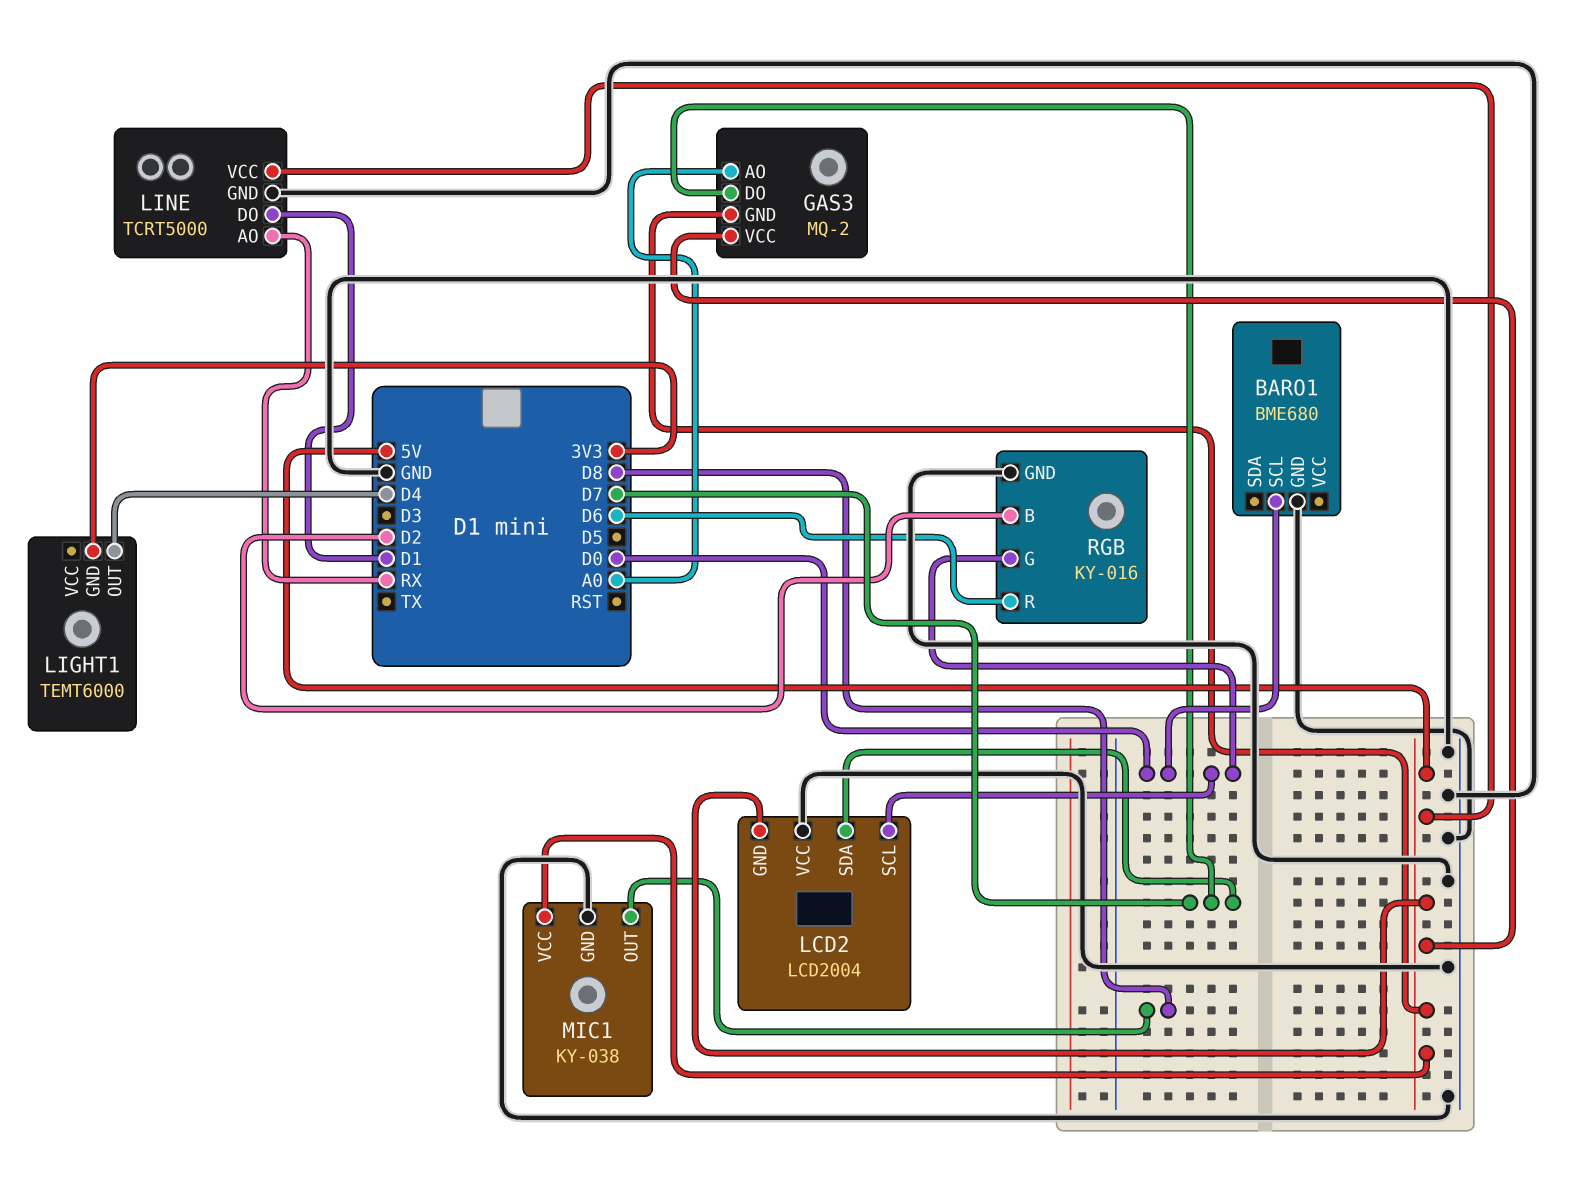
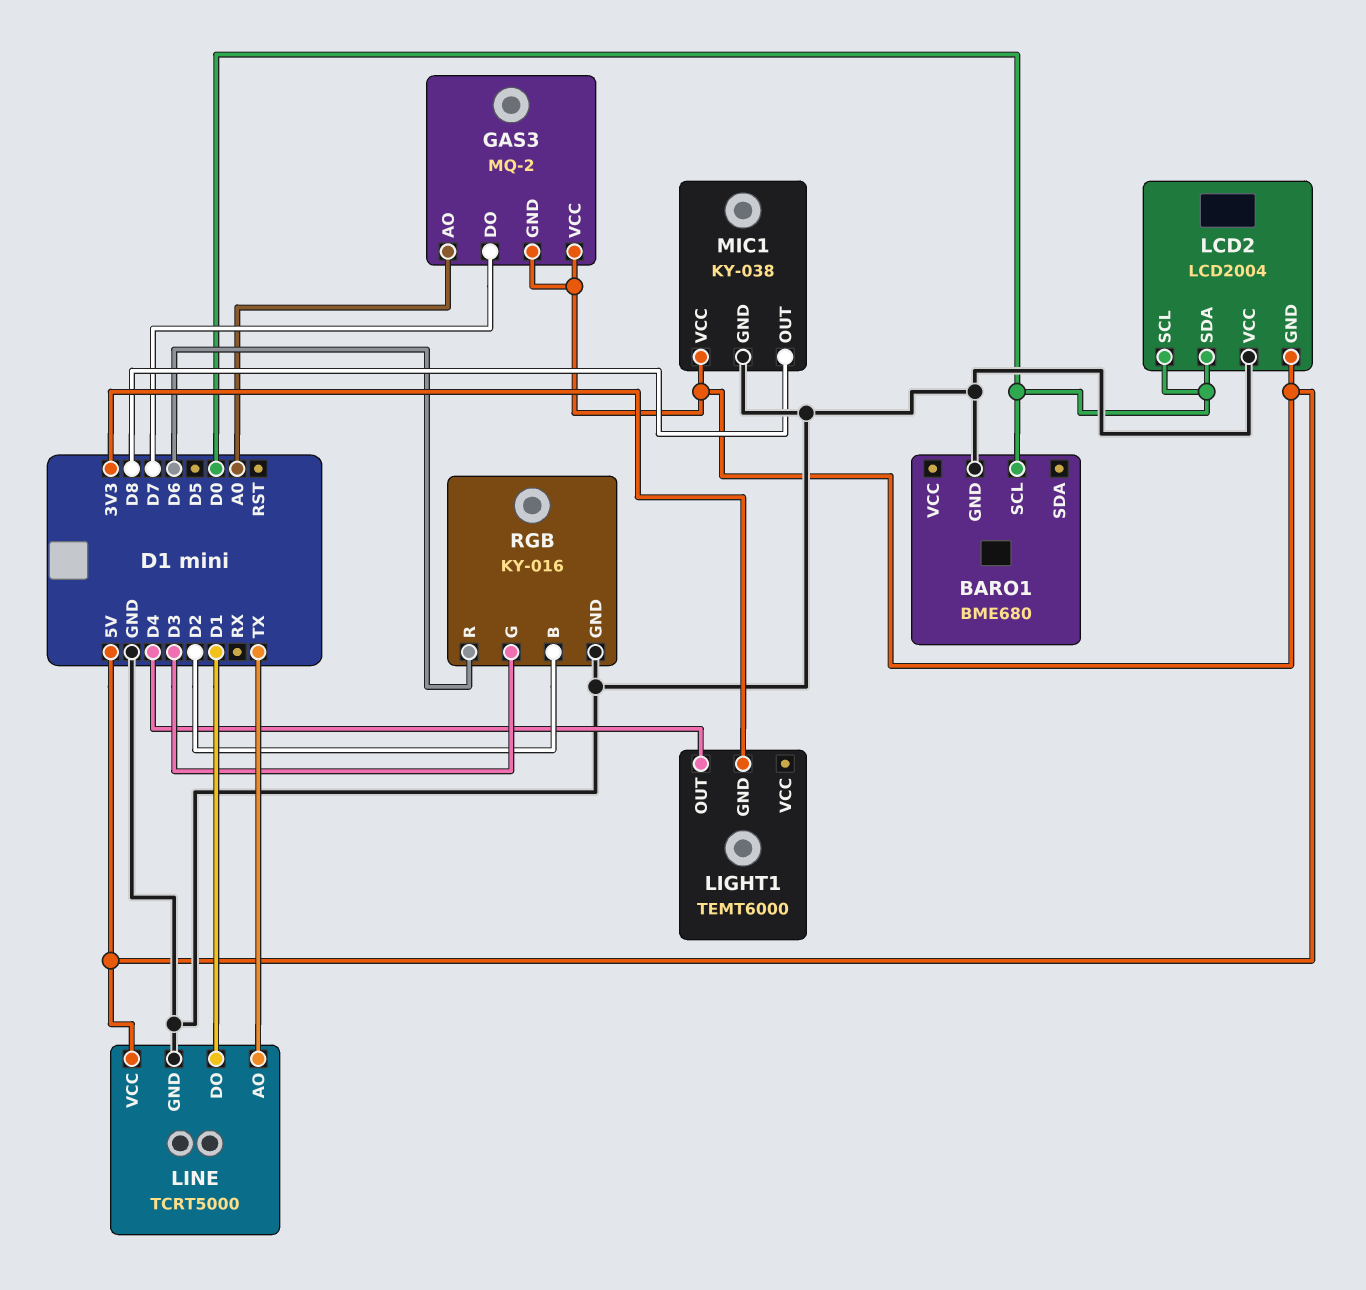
LCD2 pin SDA: D7 -> D0
LINE pin AO: RX -> TX
RGB pin G: D0 -> D3

